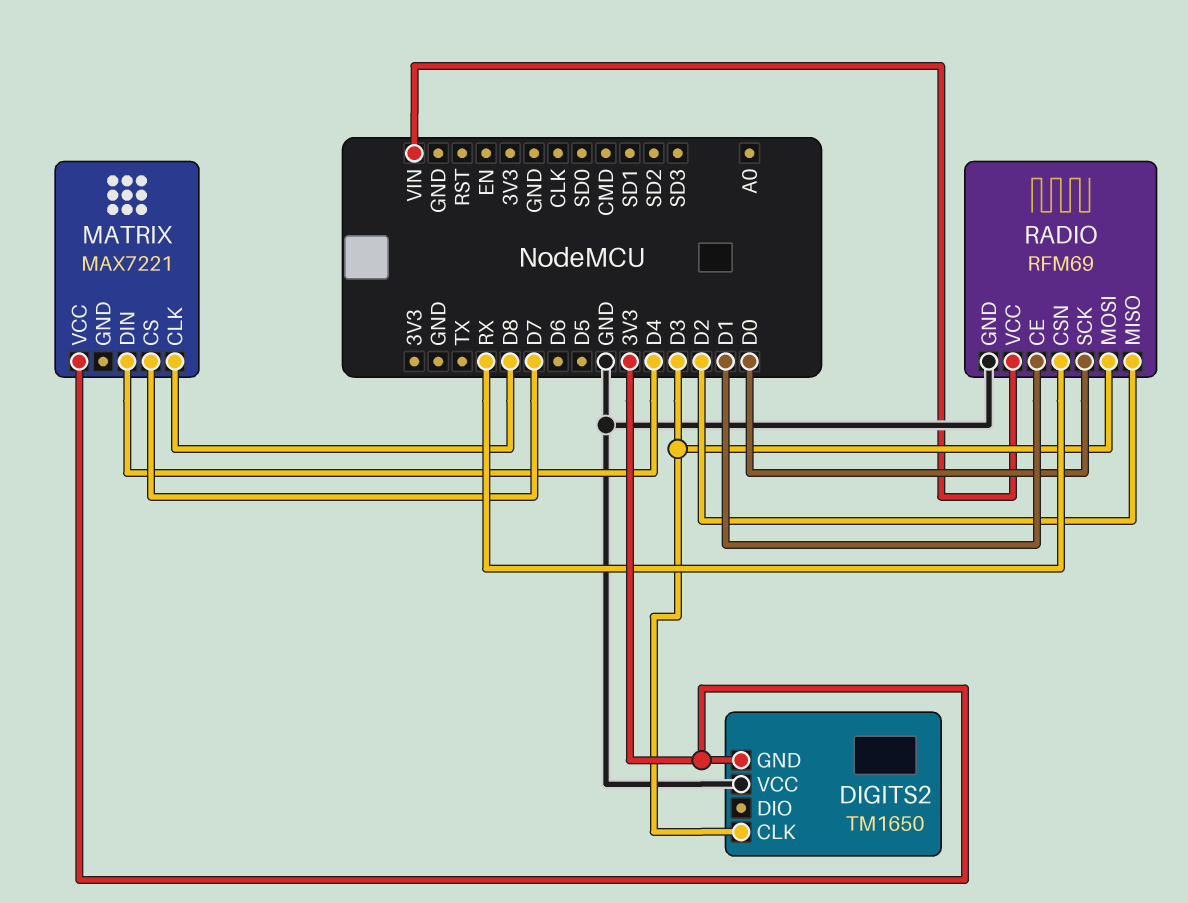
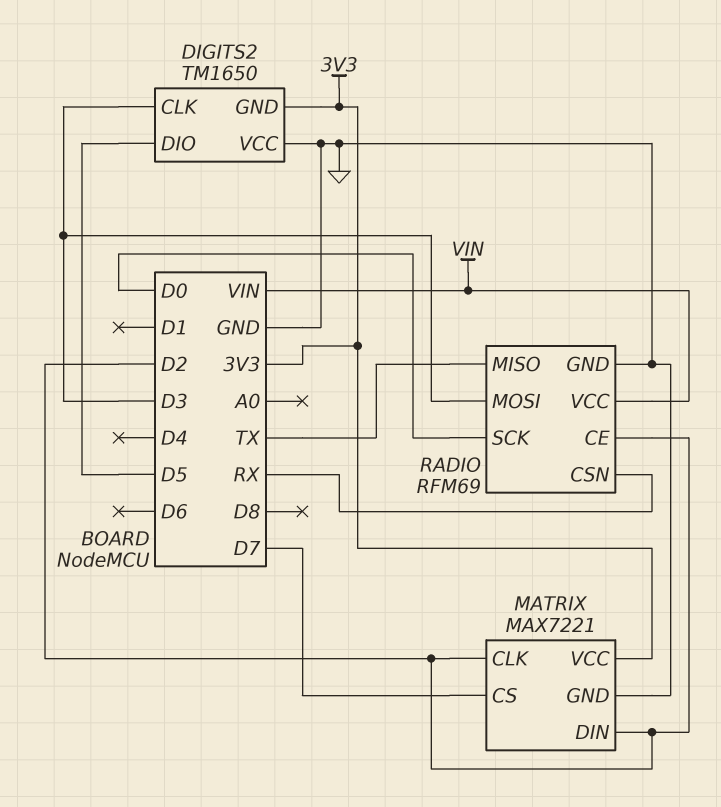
DIGITS2 pin DIO: none -> D5
MATRIX pin CLK: D8 -> D2
MATRIX pin DIN: D4 -> D2
MATRIX pin GND: none -> GND
RADIO pin CE: D1 -> D2
RADIO pin MISO: D2 -> TX

